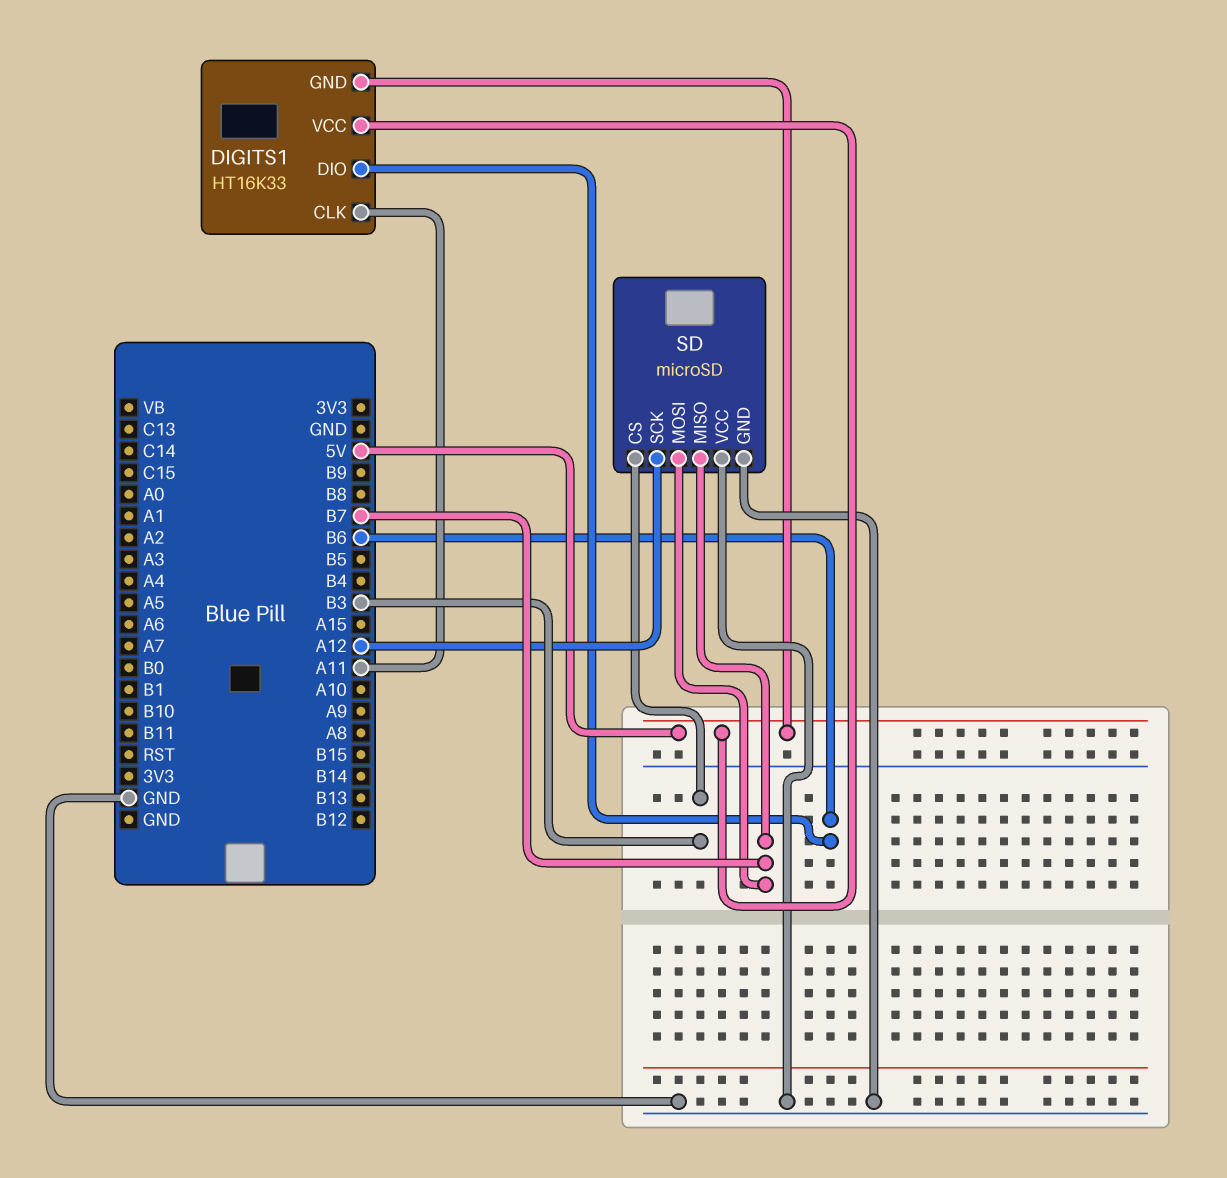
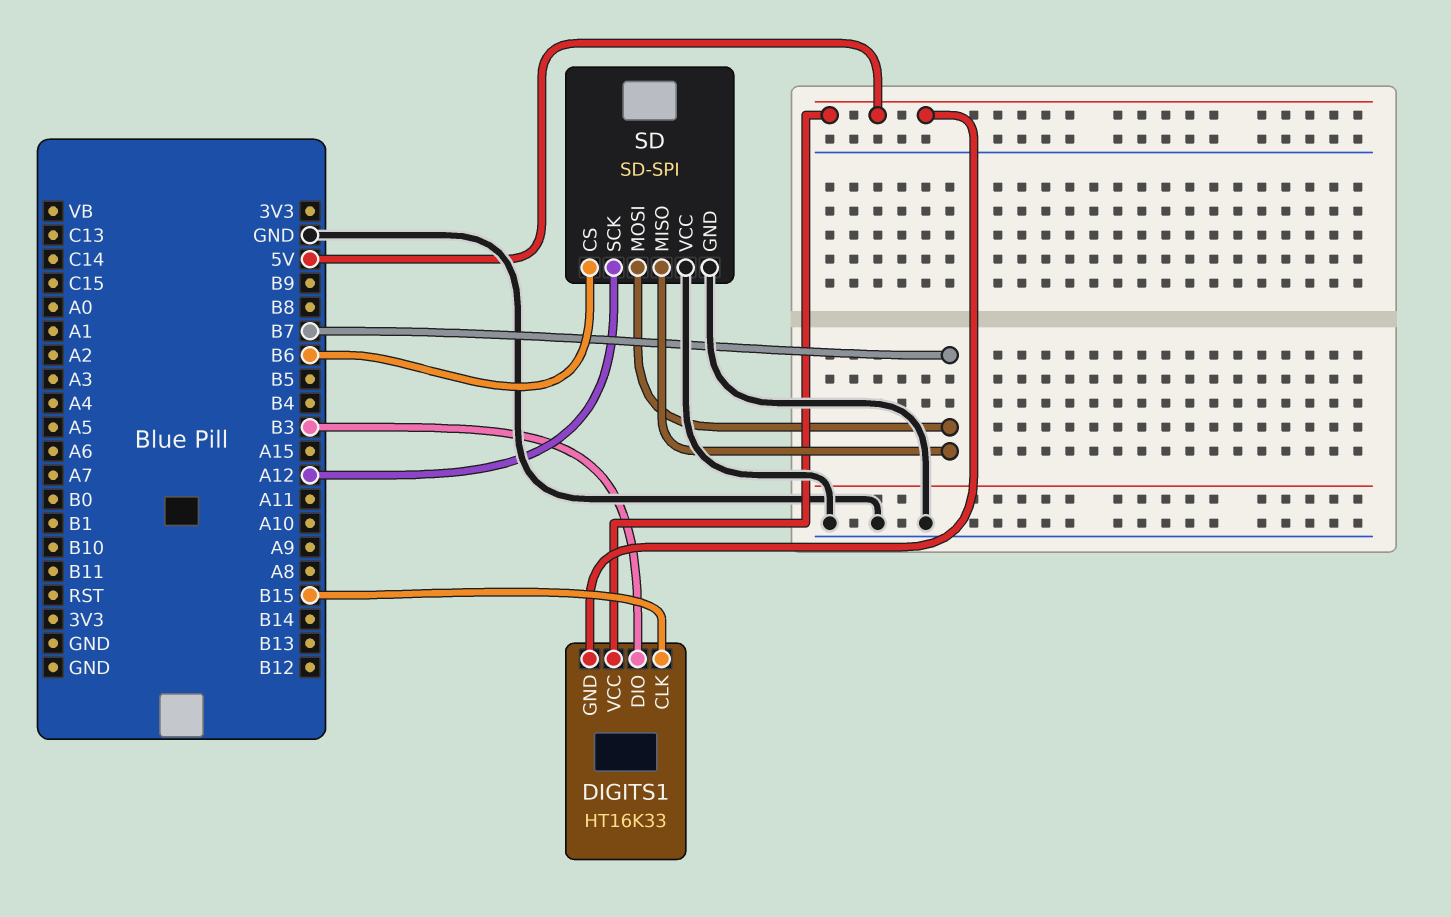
DIGITS1 pin CLK: A11 -> B15
DIGITS1 pin DIO: B6 -> B3
SD: microSD -> SD-SPI
SD pin CS: B3 -> B6

